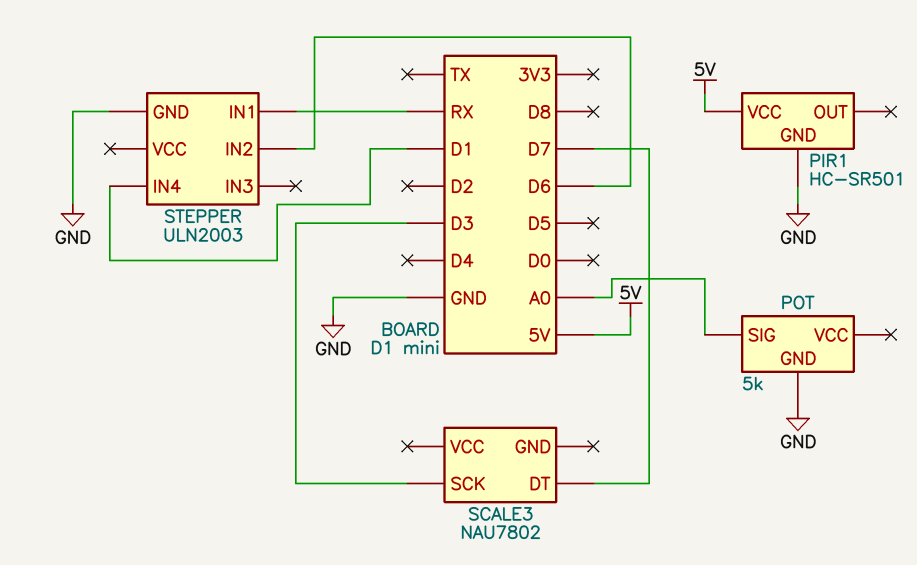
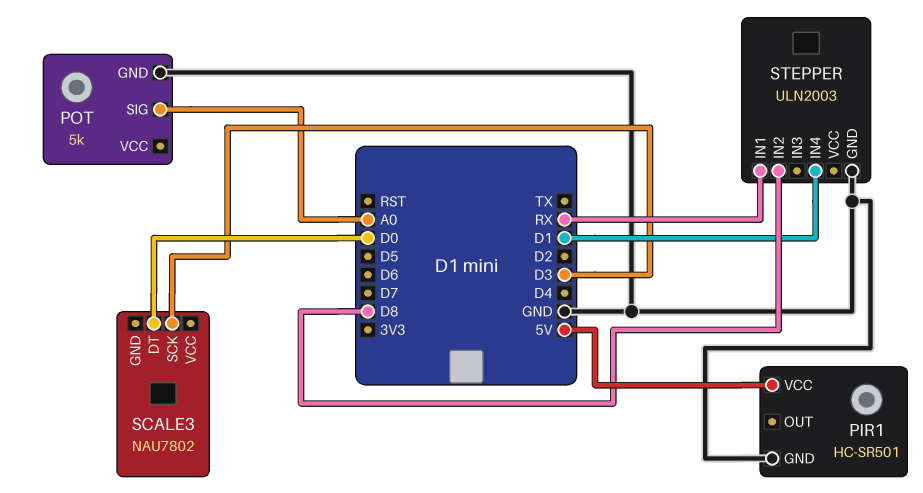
SCALE3 pin DT: D7 -> D0
STEPPER pin IN2: D6 -> D8

